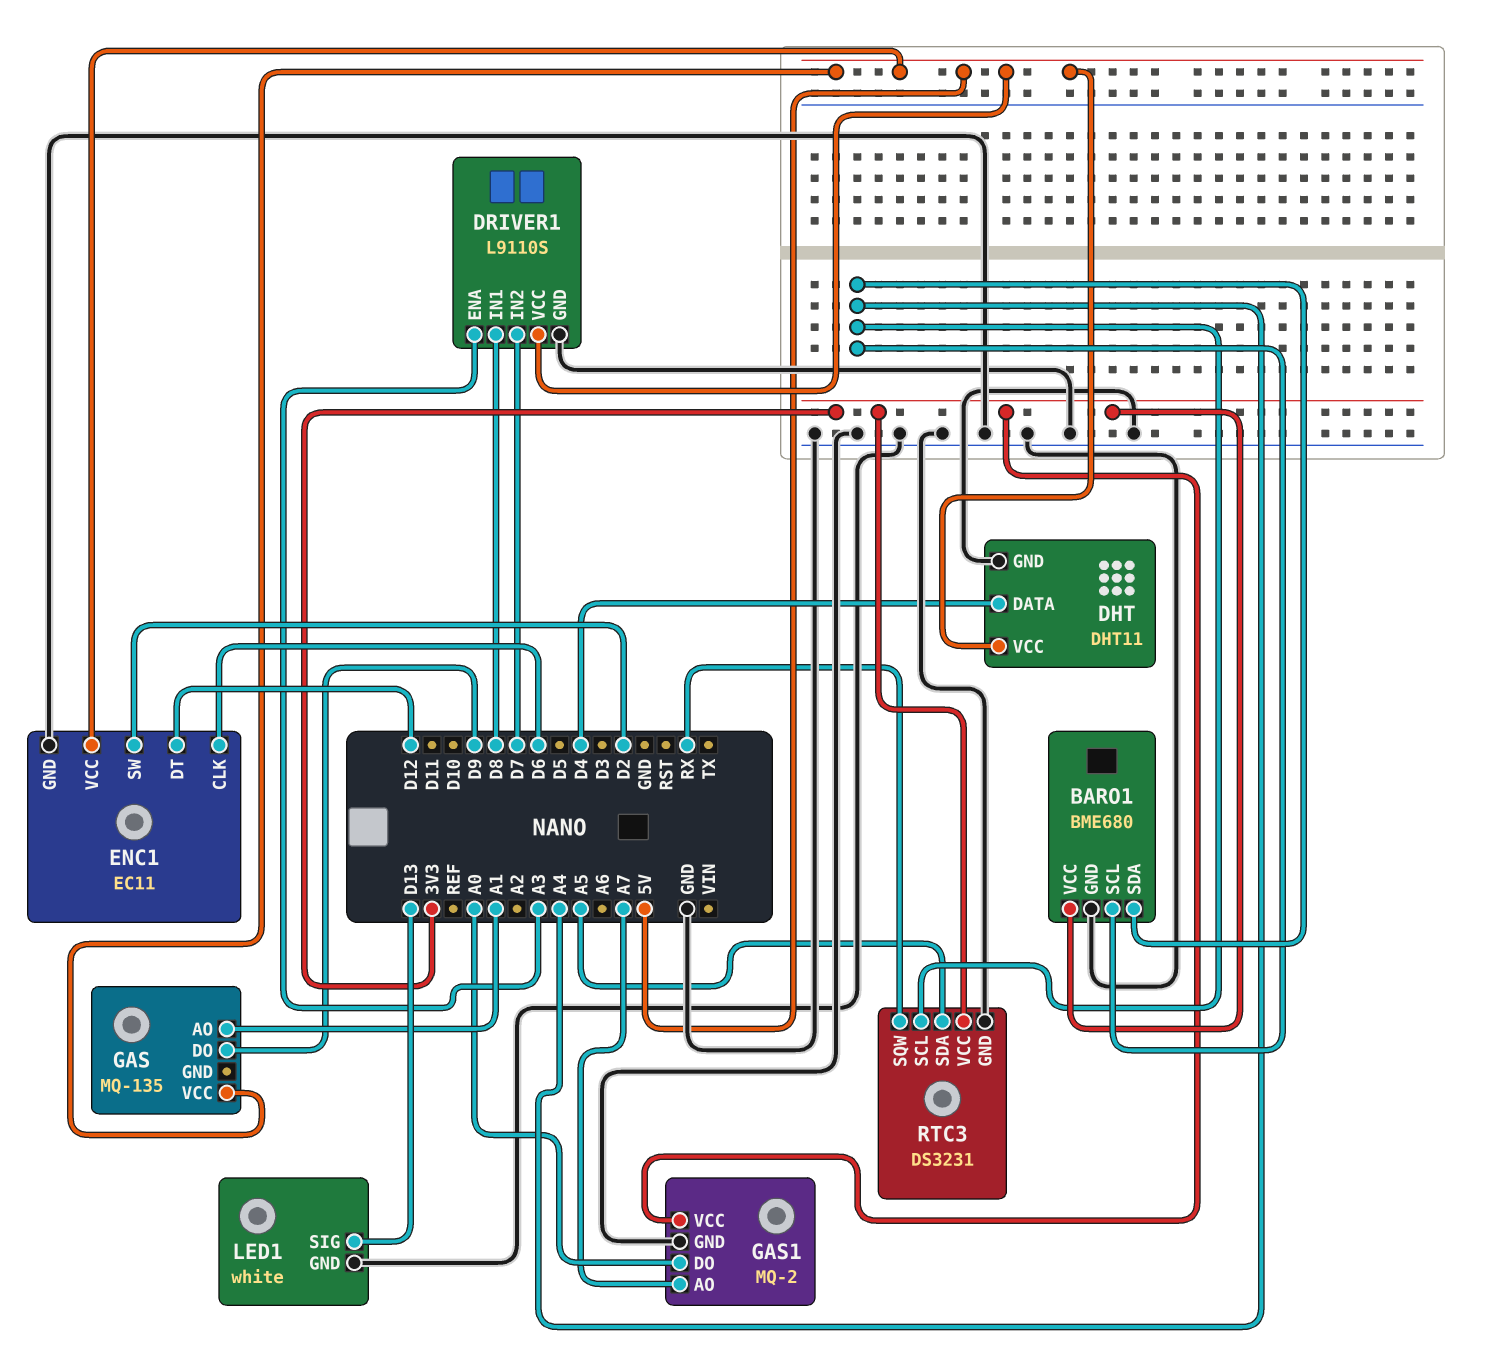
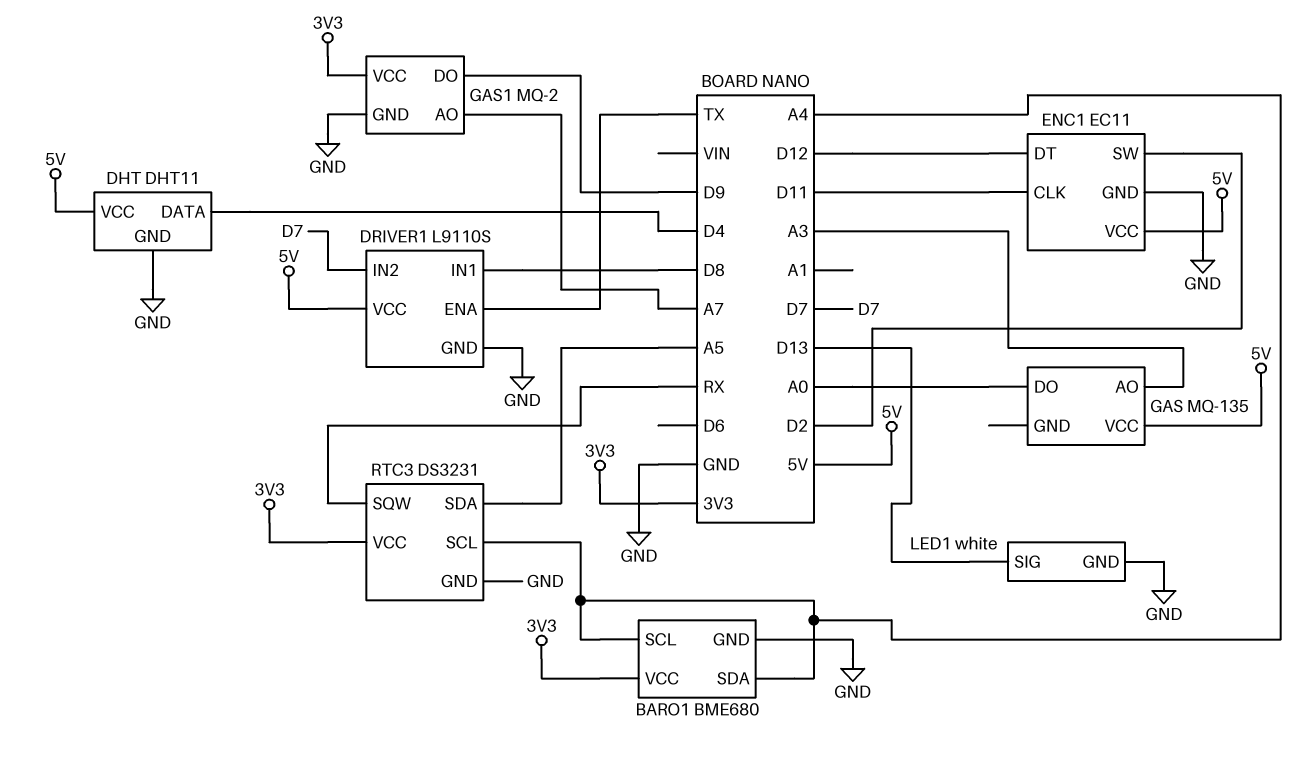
DRIVER1 pin ENA: A3 -> TX
ENC1 pin CLK: D6 -> D11
GAS pin AO: A1 -> A3
GAS pin DO: D9 -> A0
GAS1 pin DO: A0 -> D9

